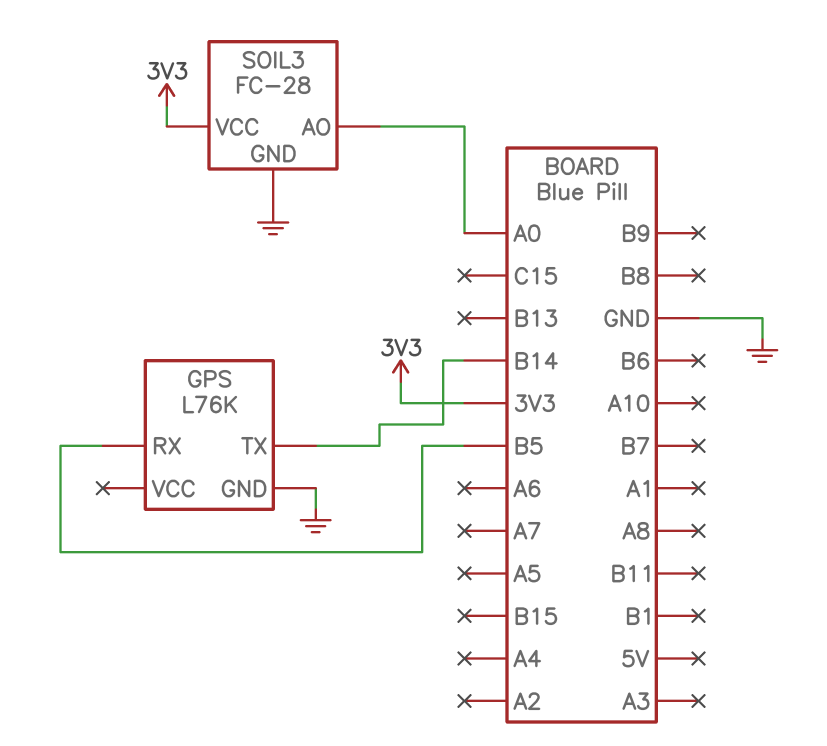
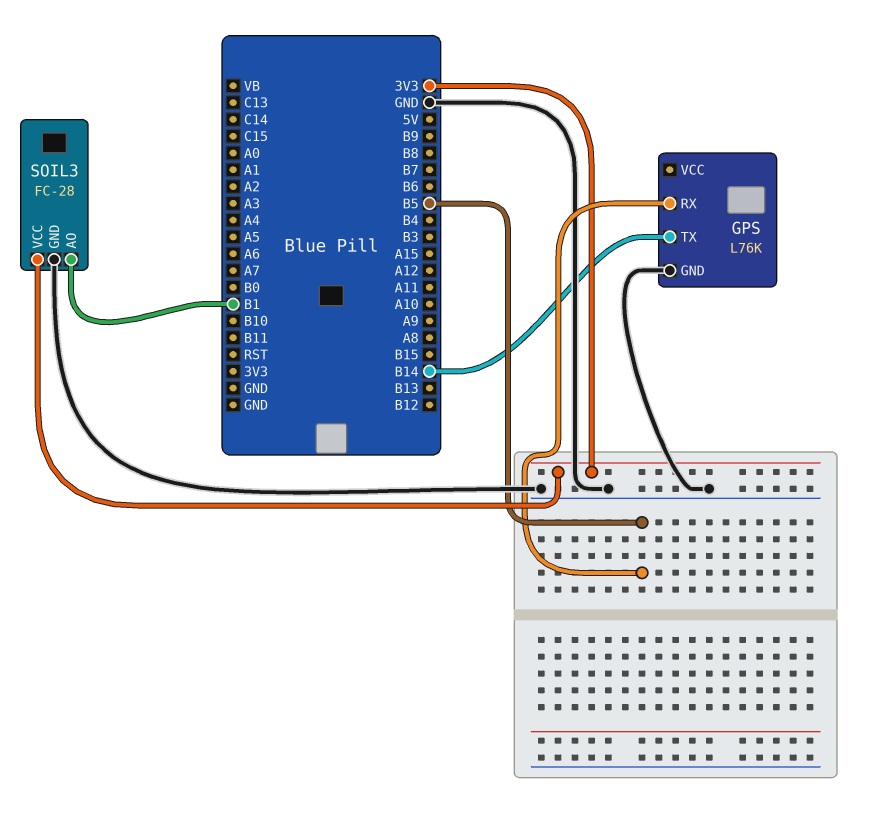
SOIL3 pin AO: A0 -> B1

